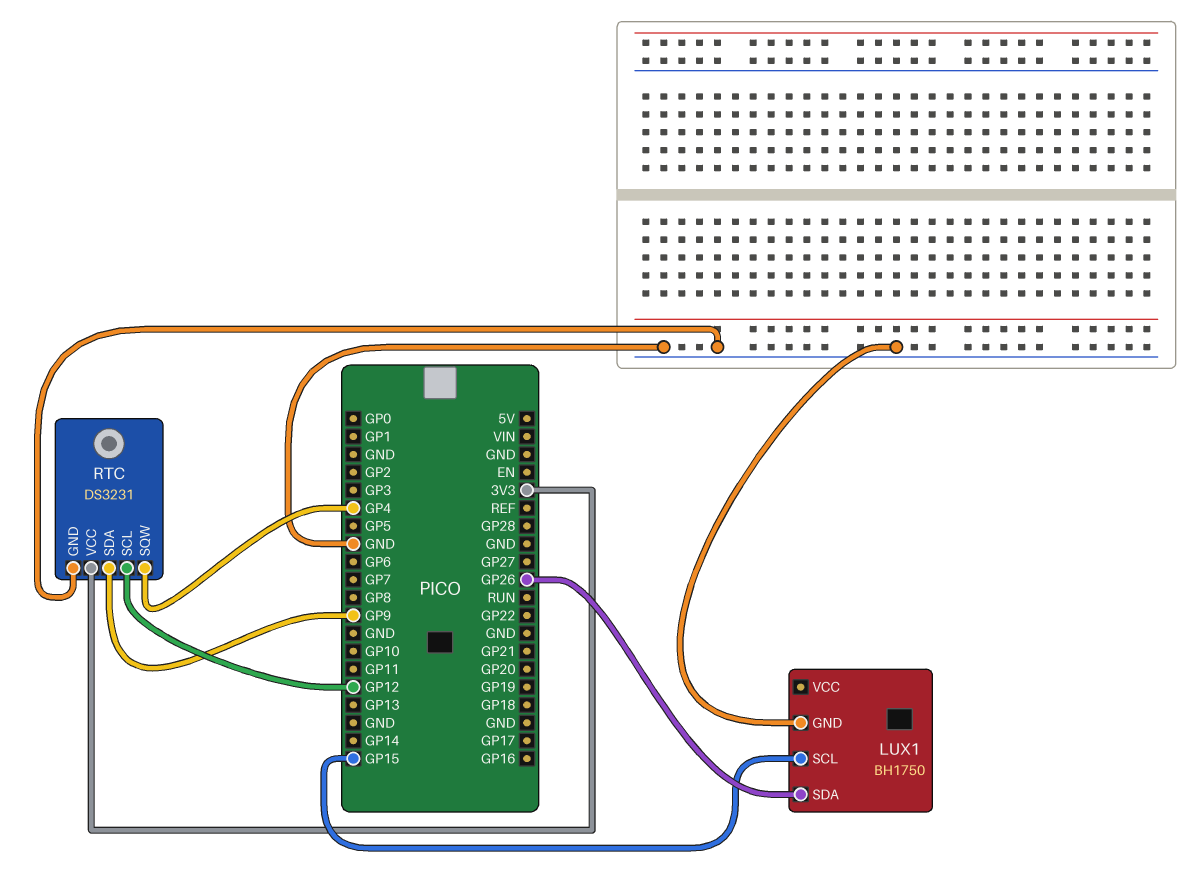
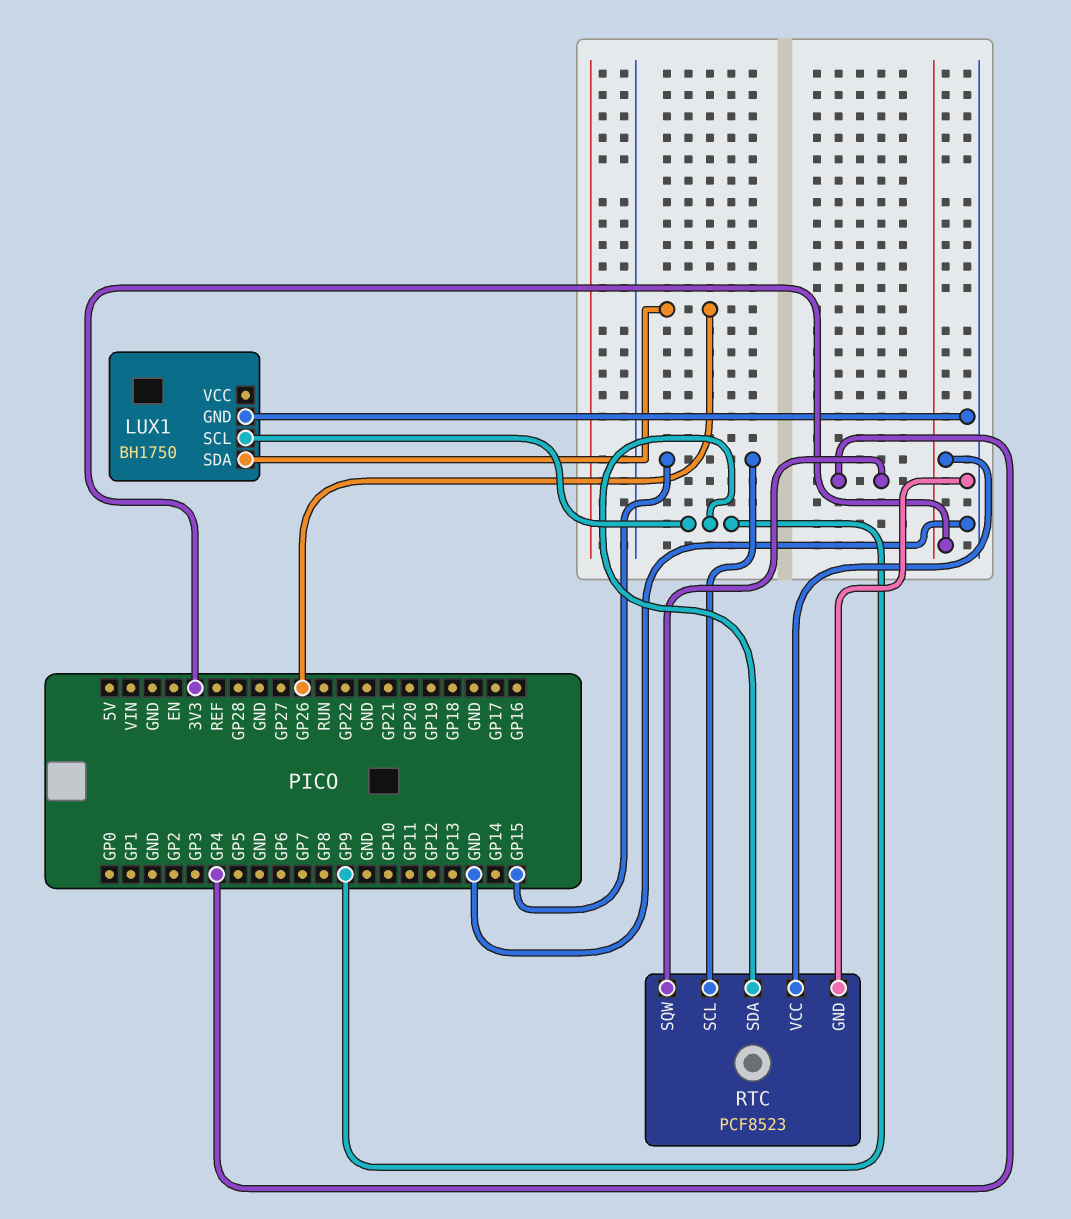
LUX1 pin SCL: GP15 -> GP9
RTC: DS3231 -> PCF8523
RTC pin SCL: GP12 -> GP15

